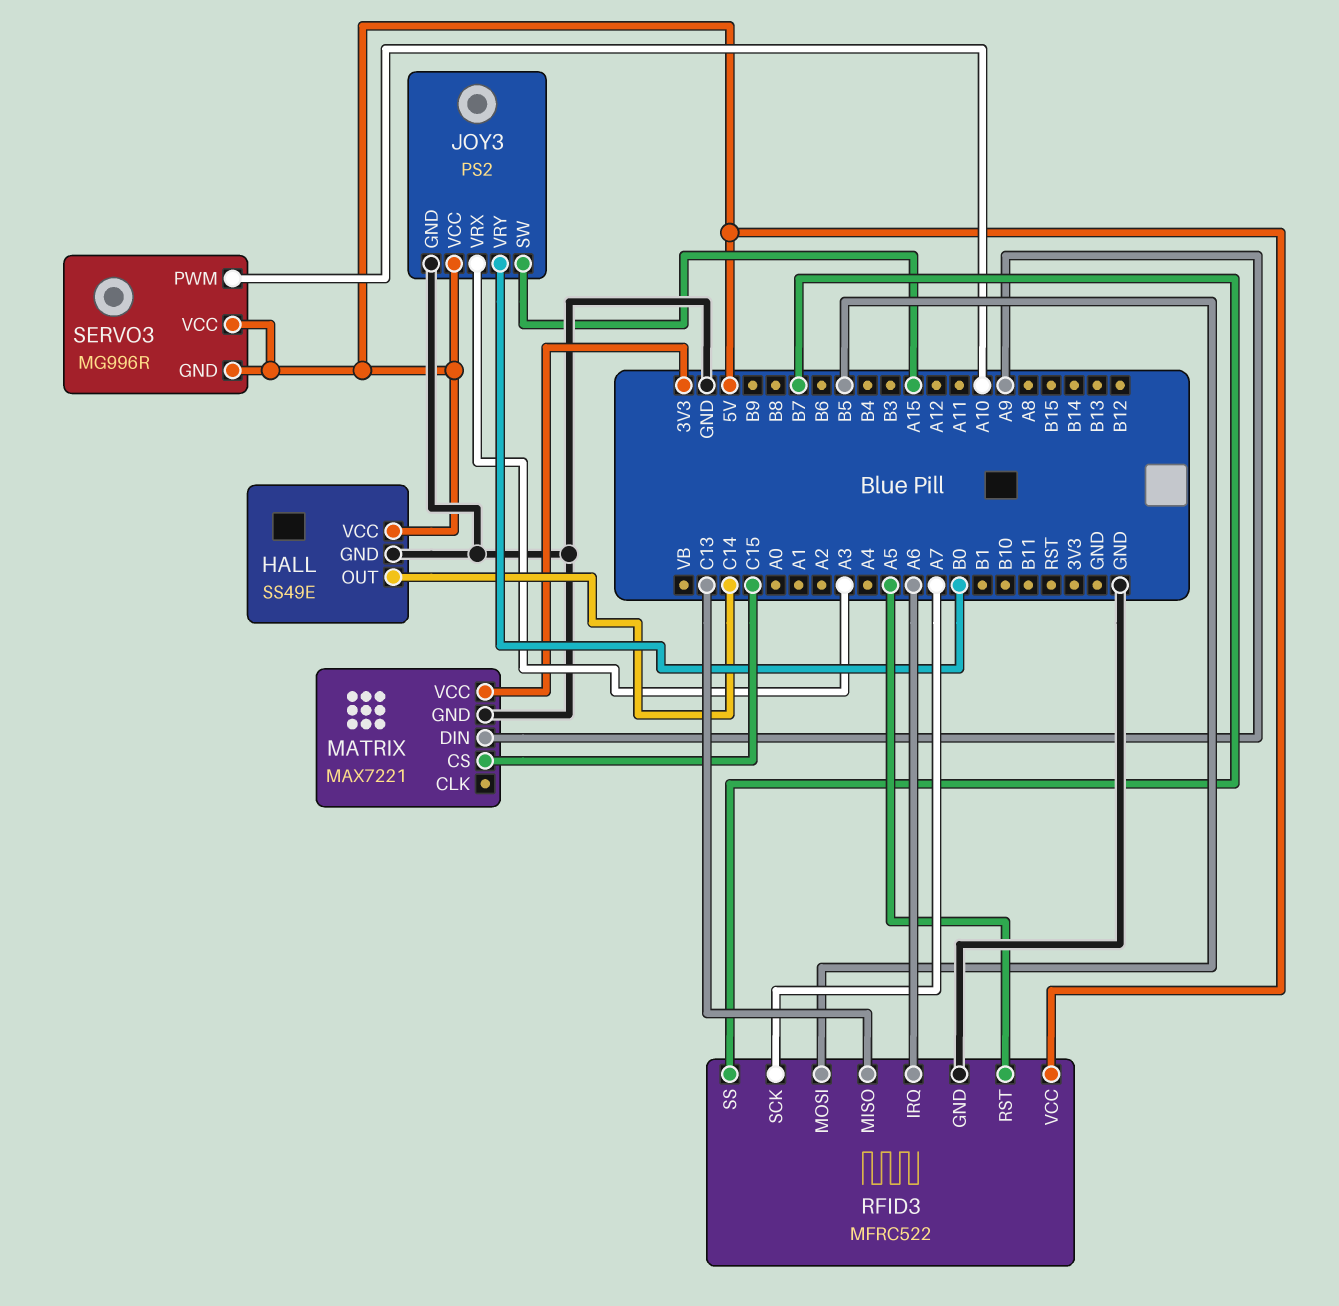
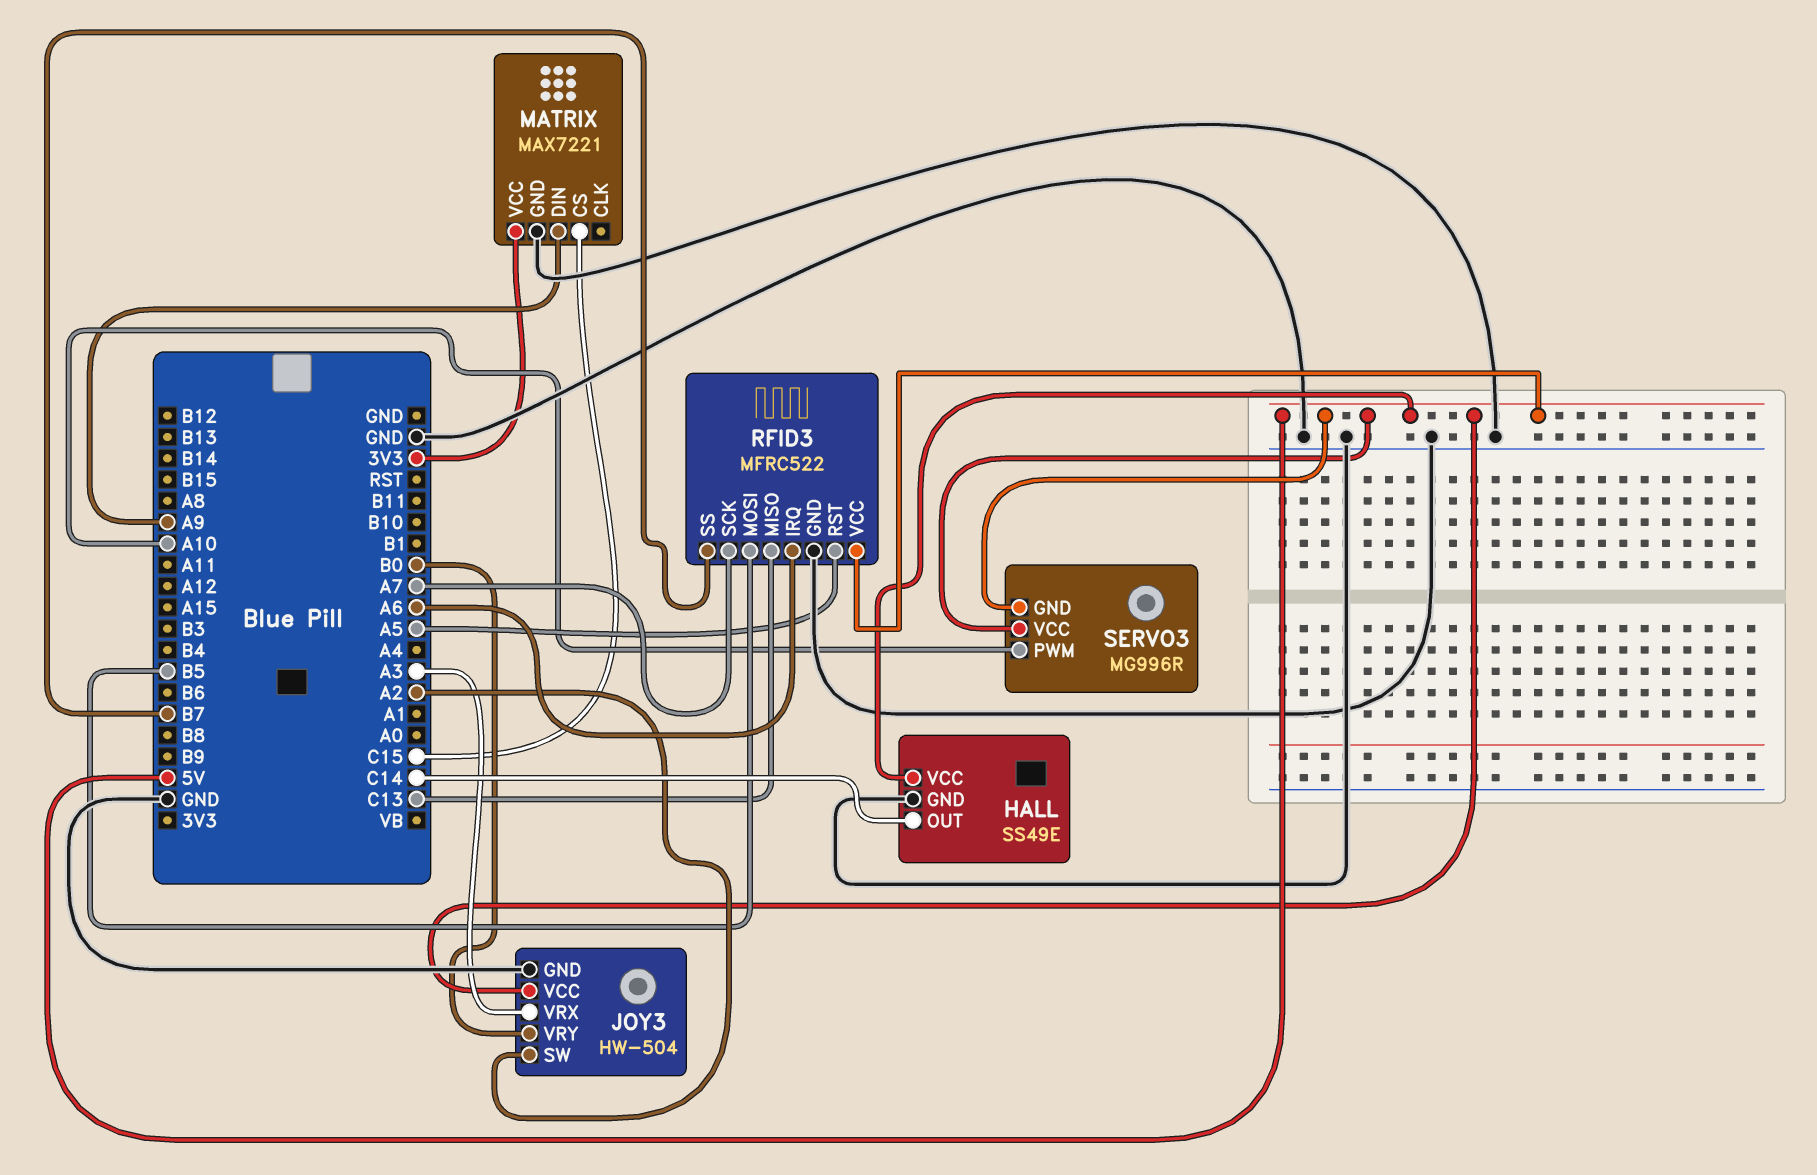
JOY3: PS2 -> HW-504
JOY3 pin SW: A15 -> A2

